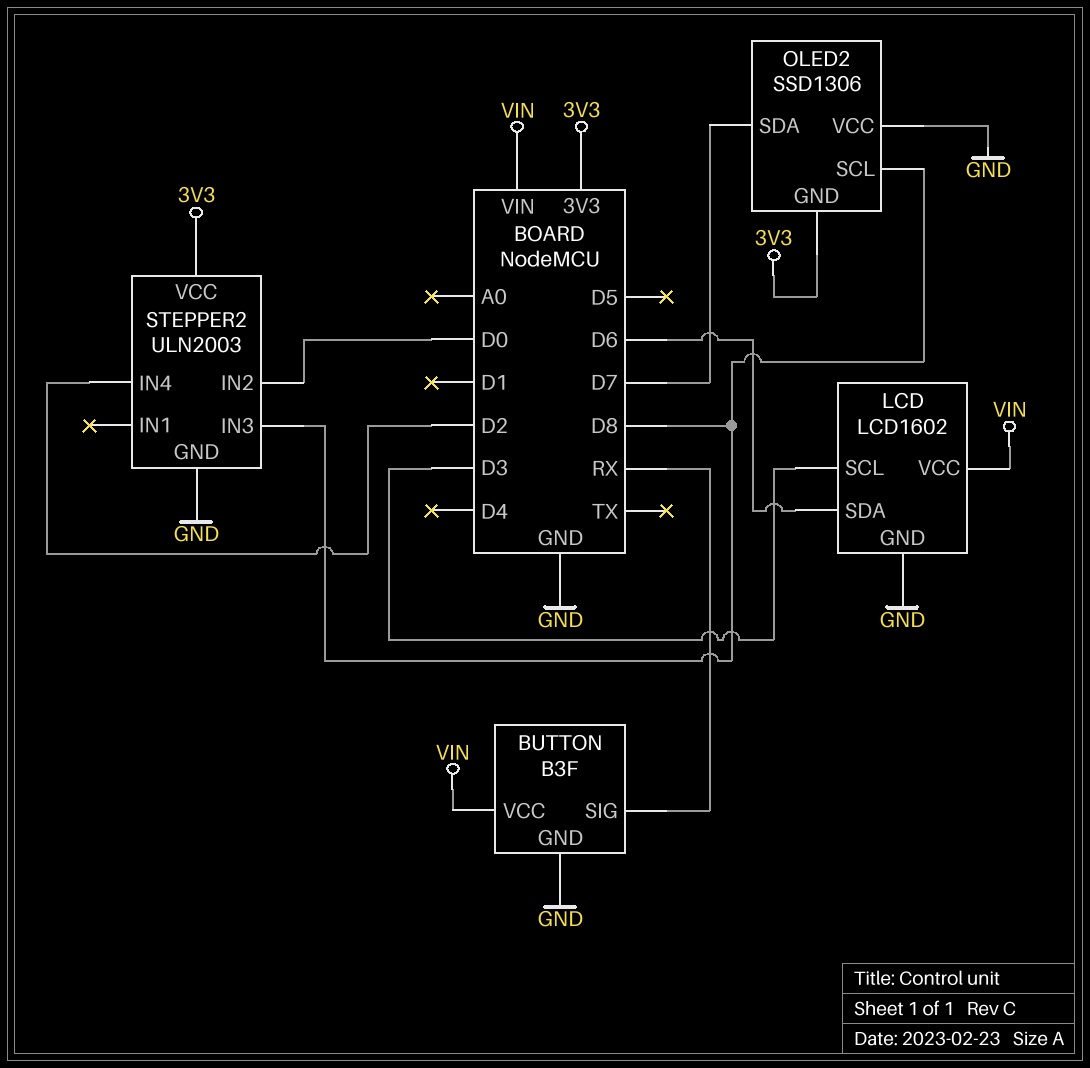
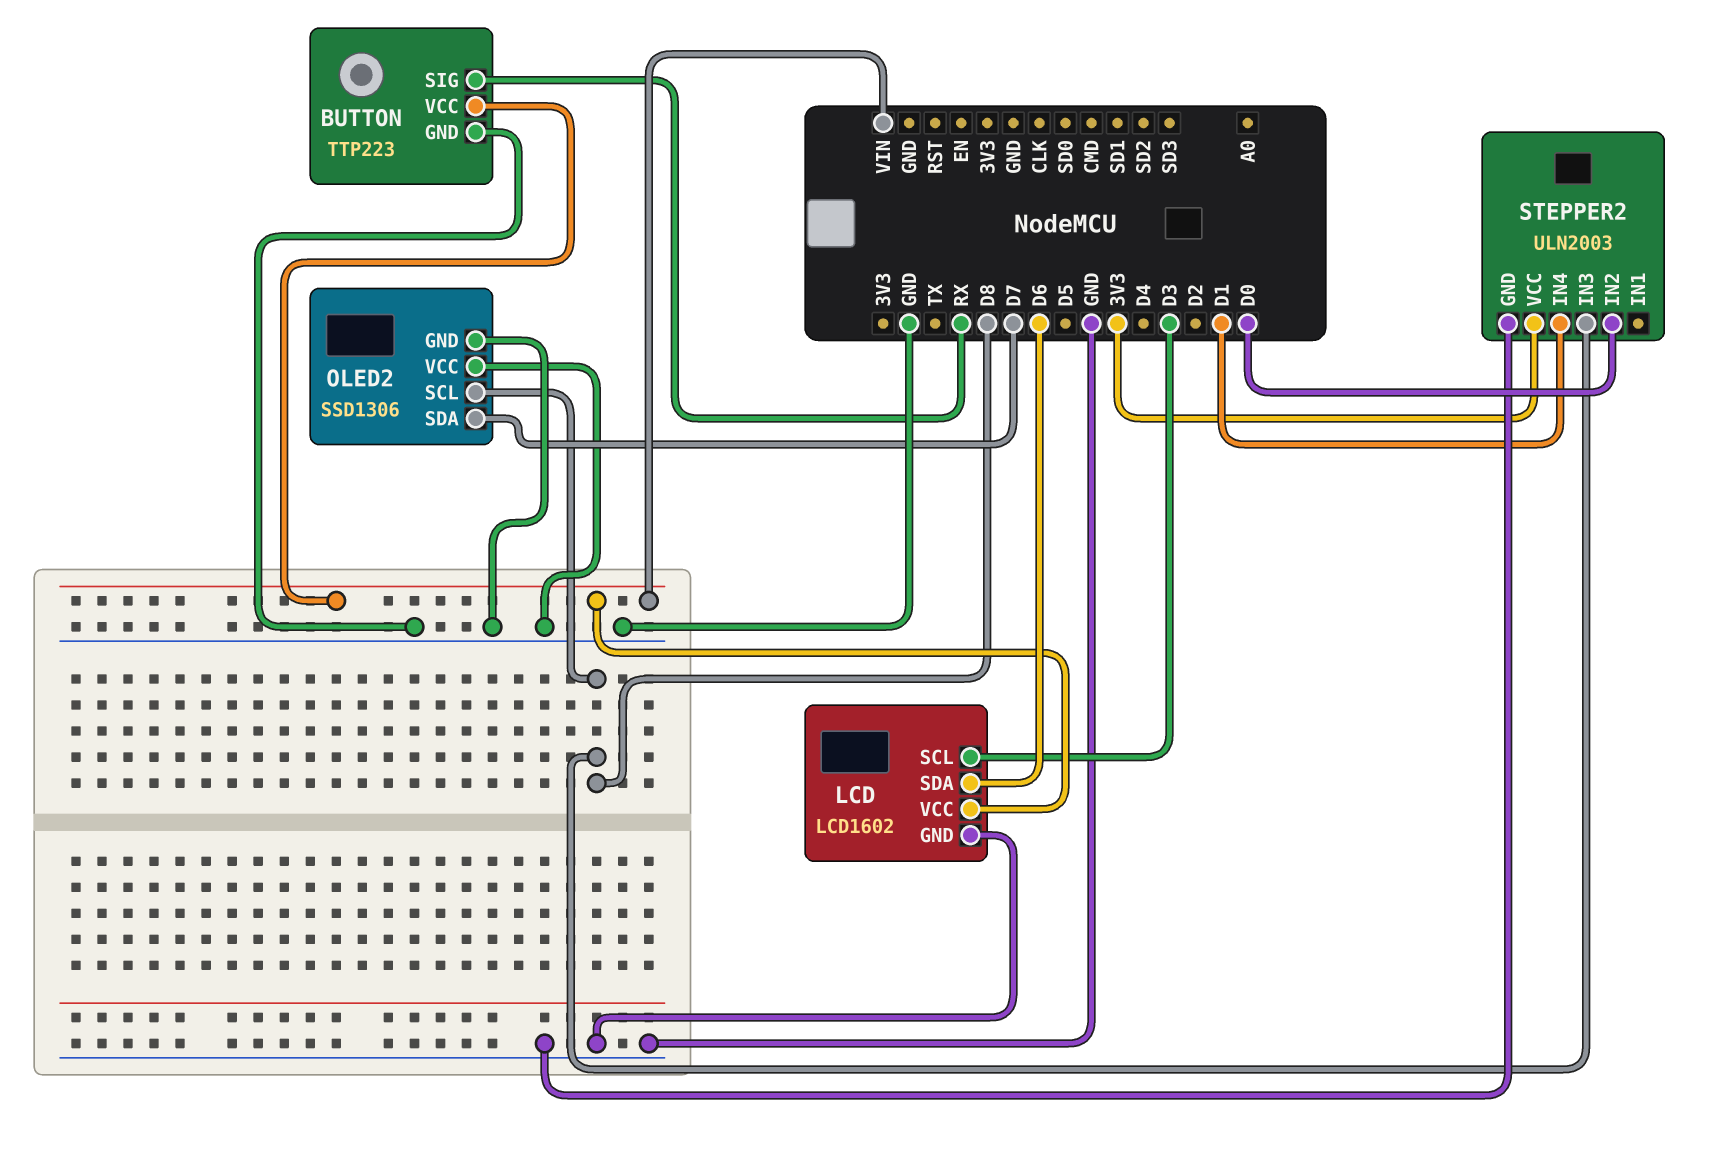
BUTTON: B3F -> TTP223
OLED2 pin GND: 3V3 -> GND
STEPPER2 pin IN4: D2 -> D1

